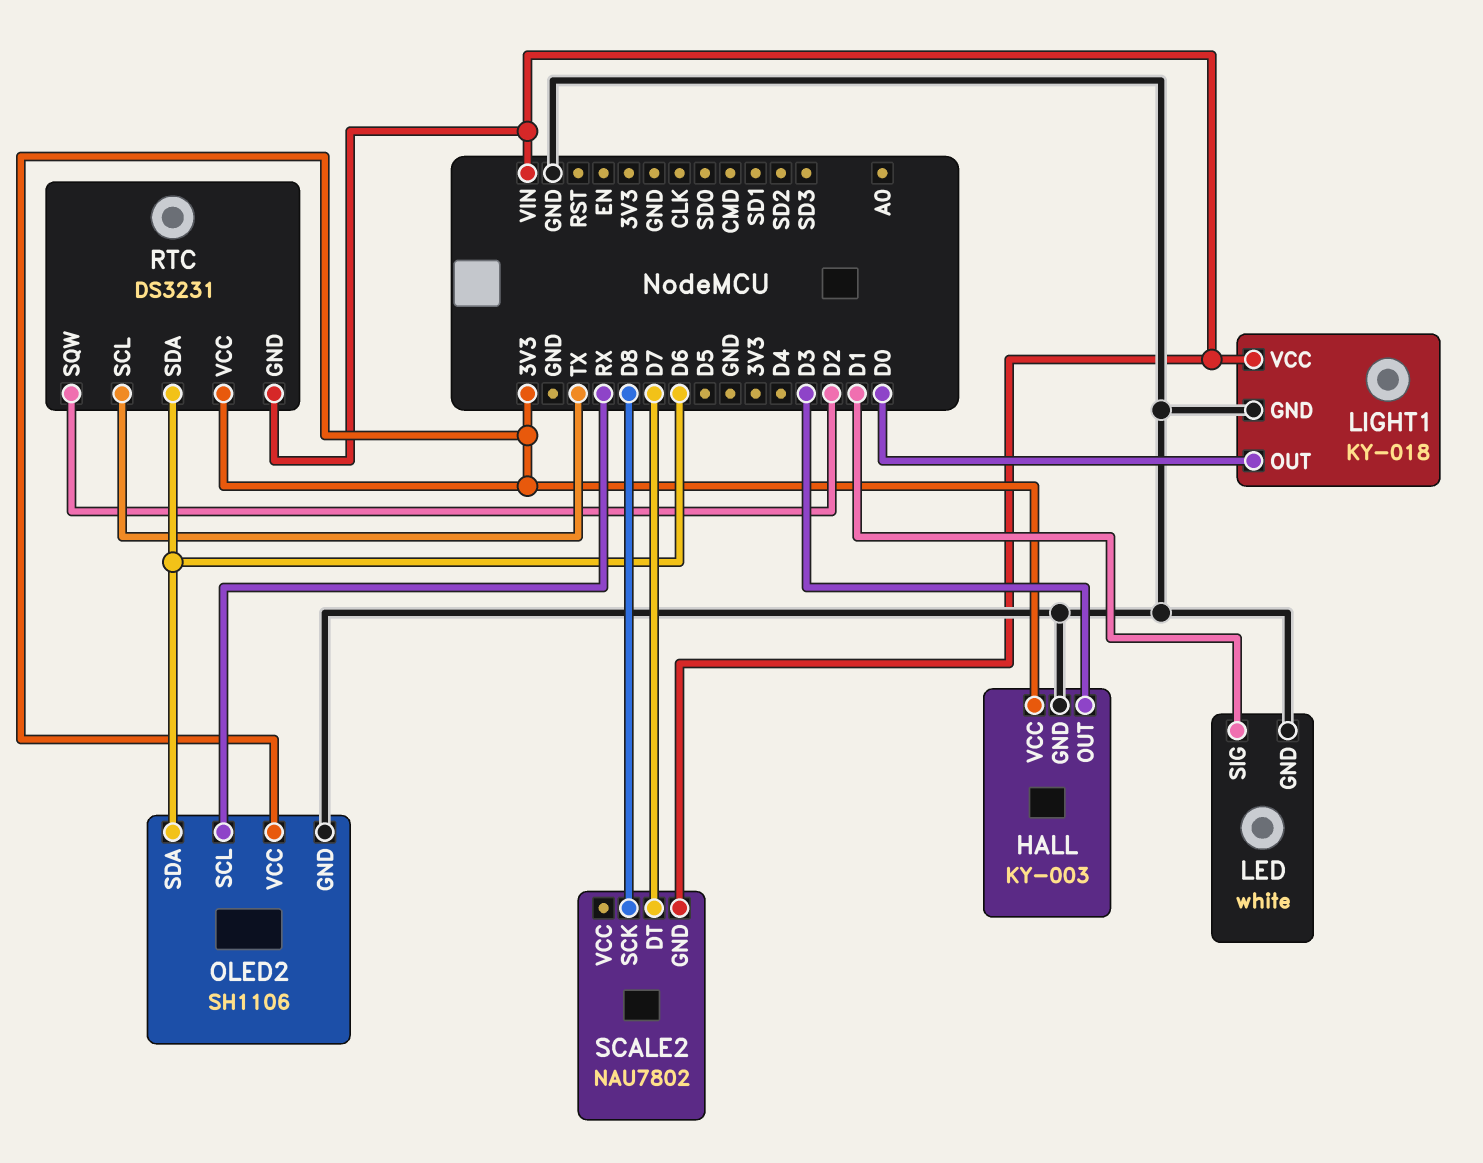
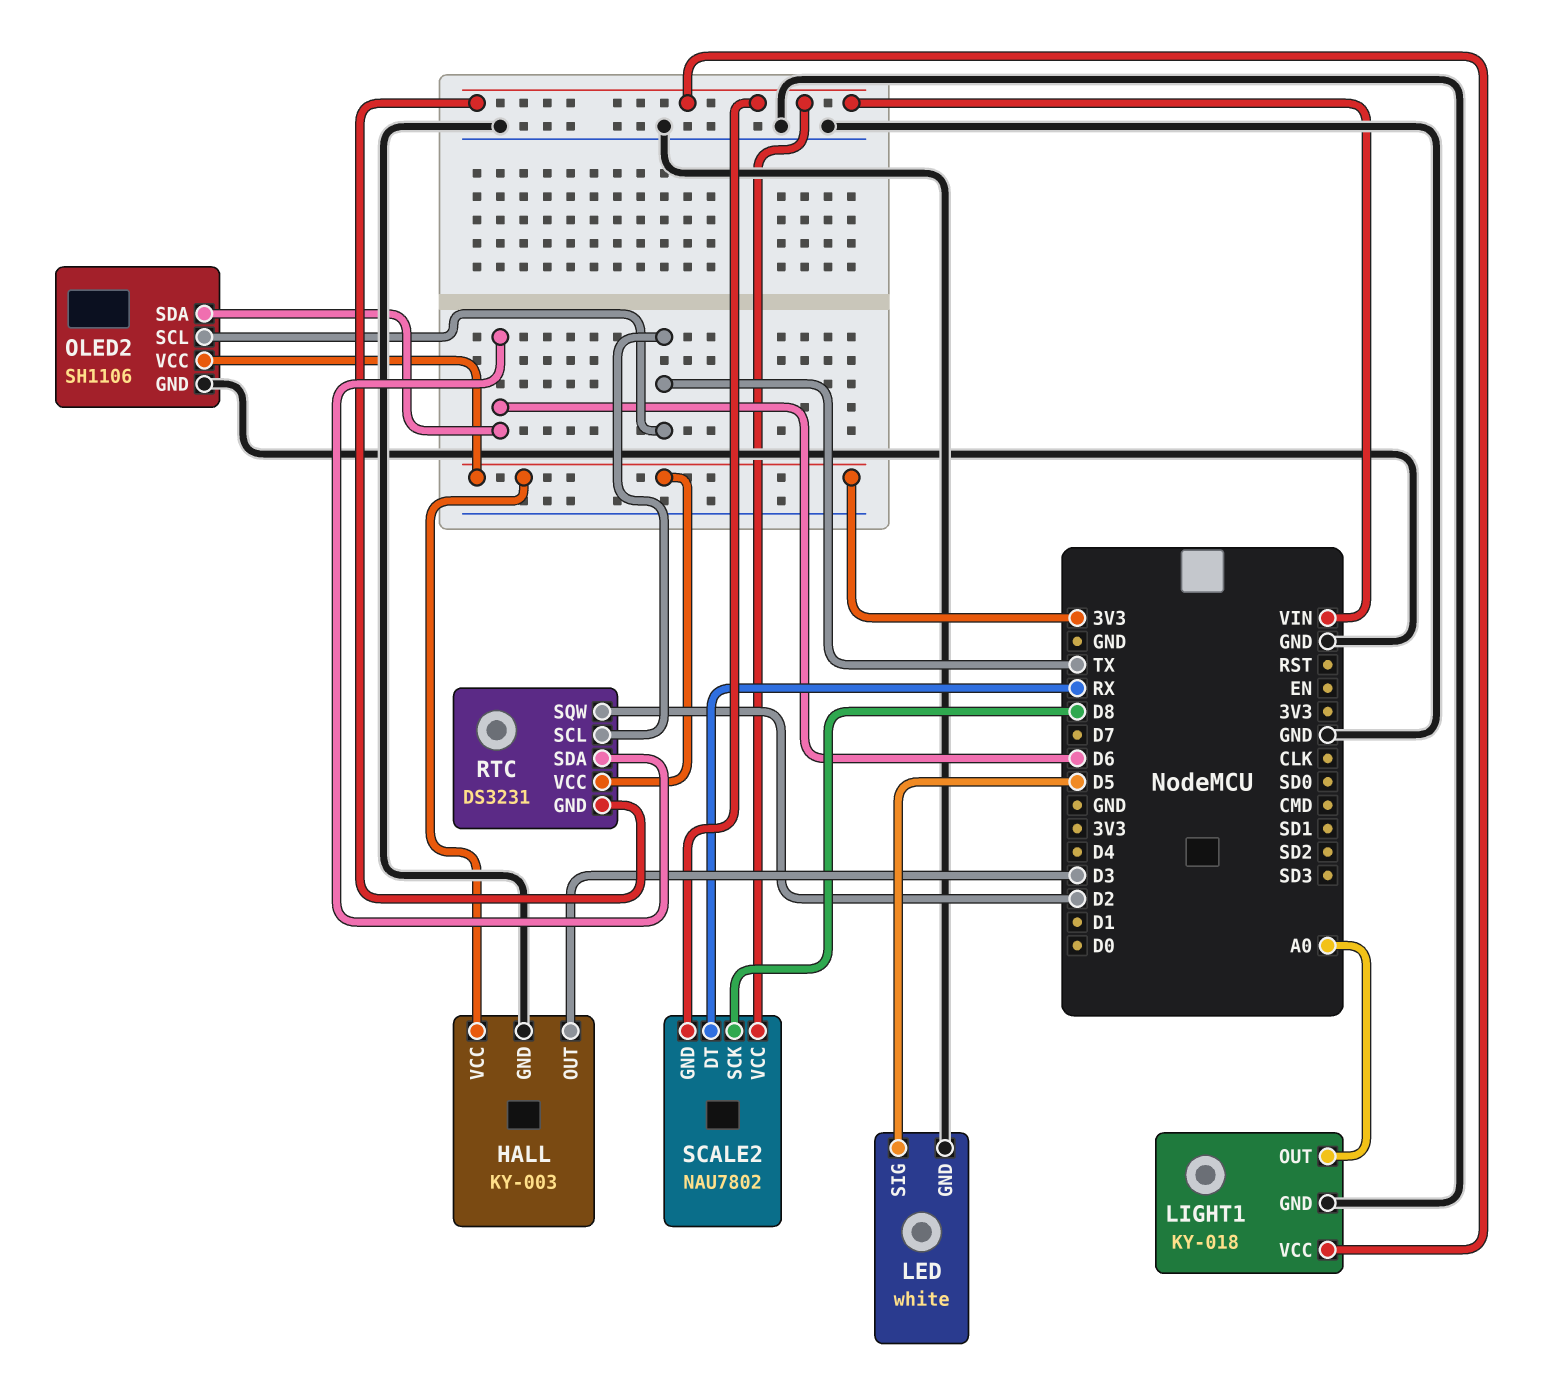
LED pin SIG: D1 -> D5
LIGHT1 pin OUT: D0 -> A0
OLED2 pin SCL: RX -> TX
SCALE2 pin DT: D7 -> RX
SCALE2 pin VCC: none -> VIN

